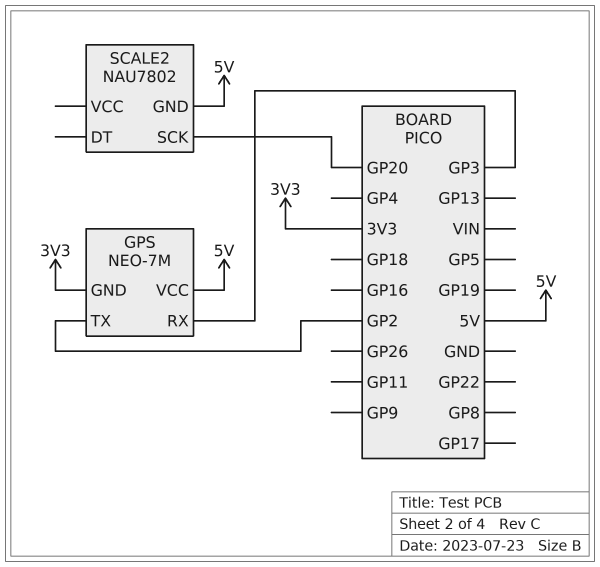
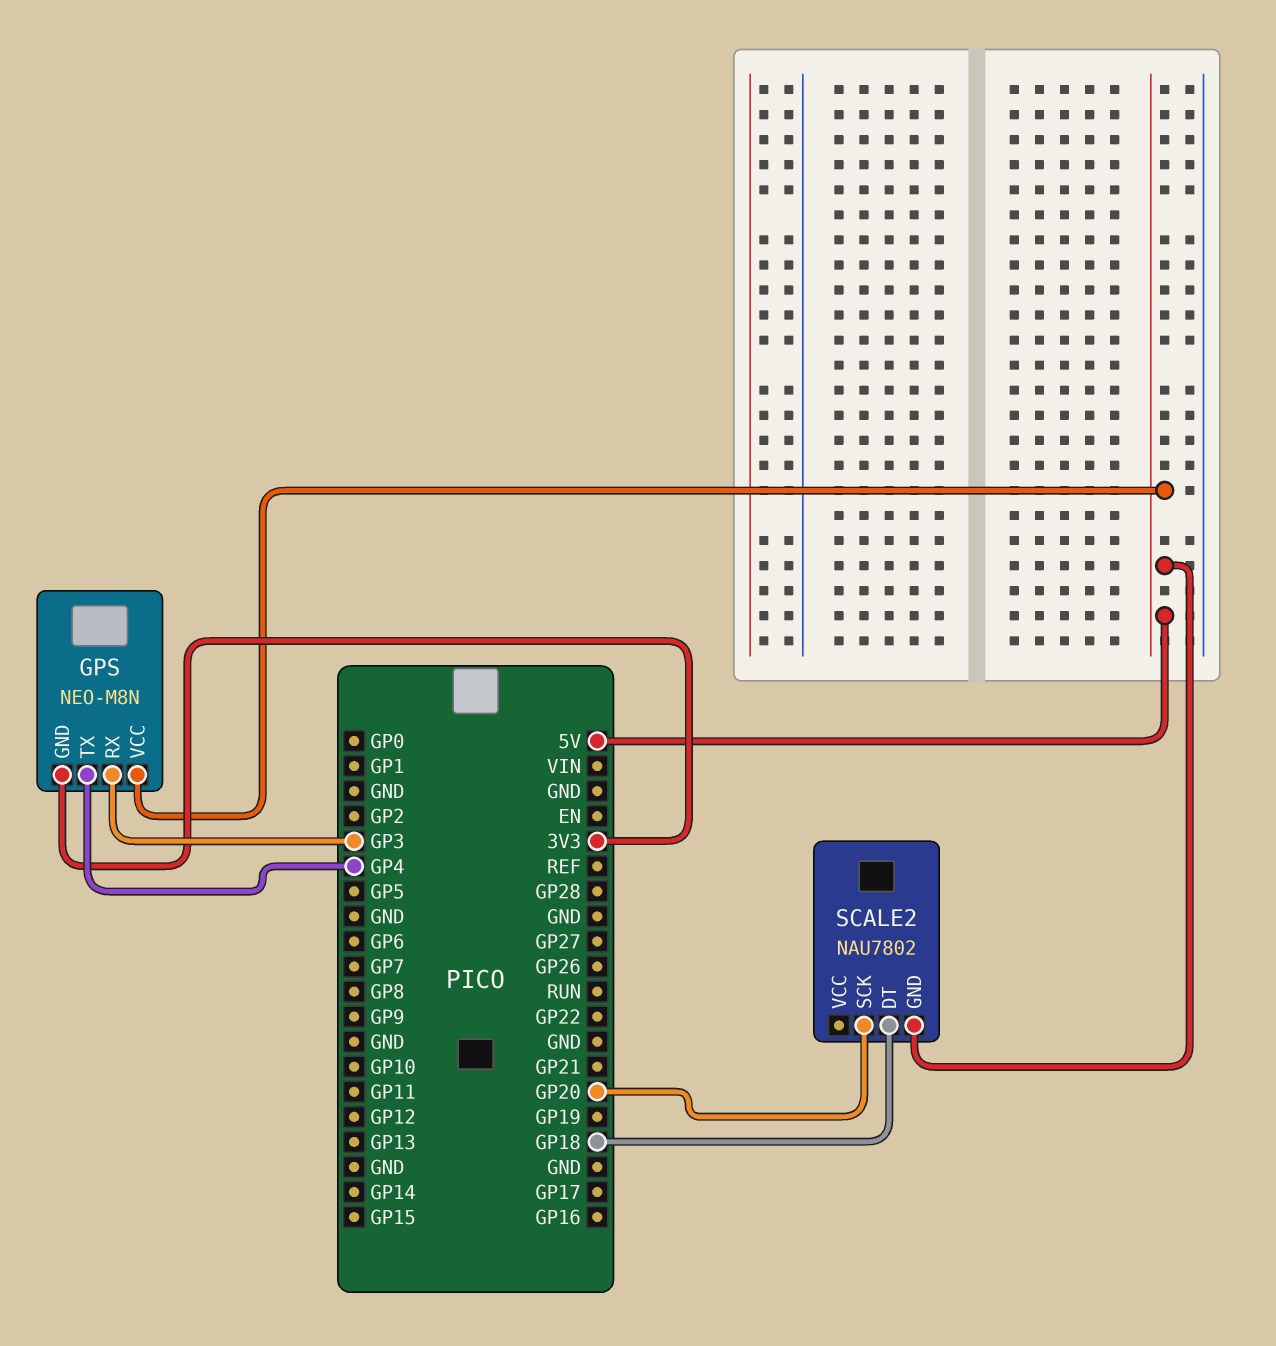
GPS: NEO-7M -> NEO-M8N
GPS pin TX: GP2 -> GP4
SCALE2 pin DT: none -> GP18

